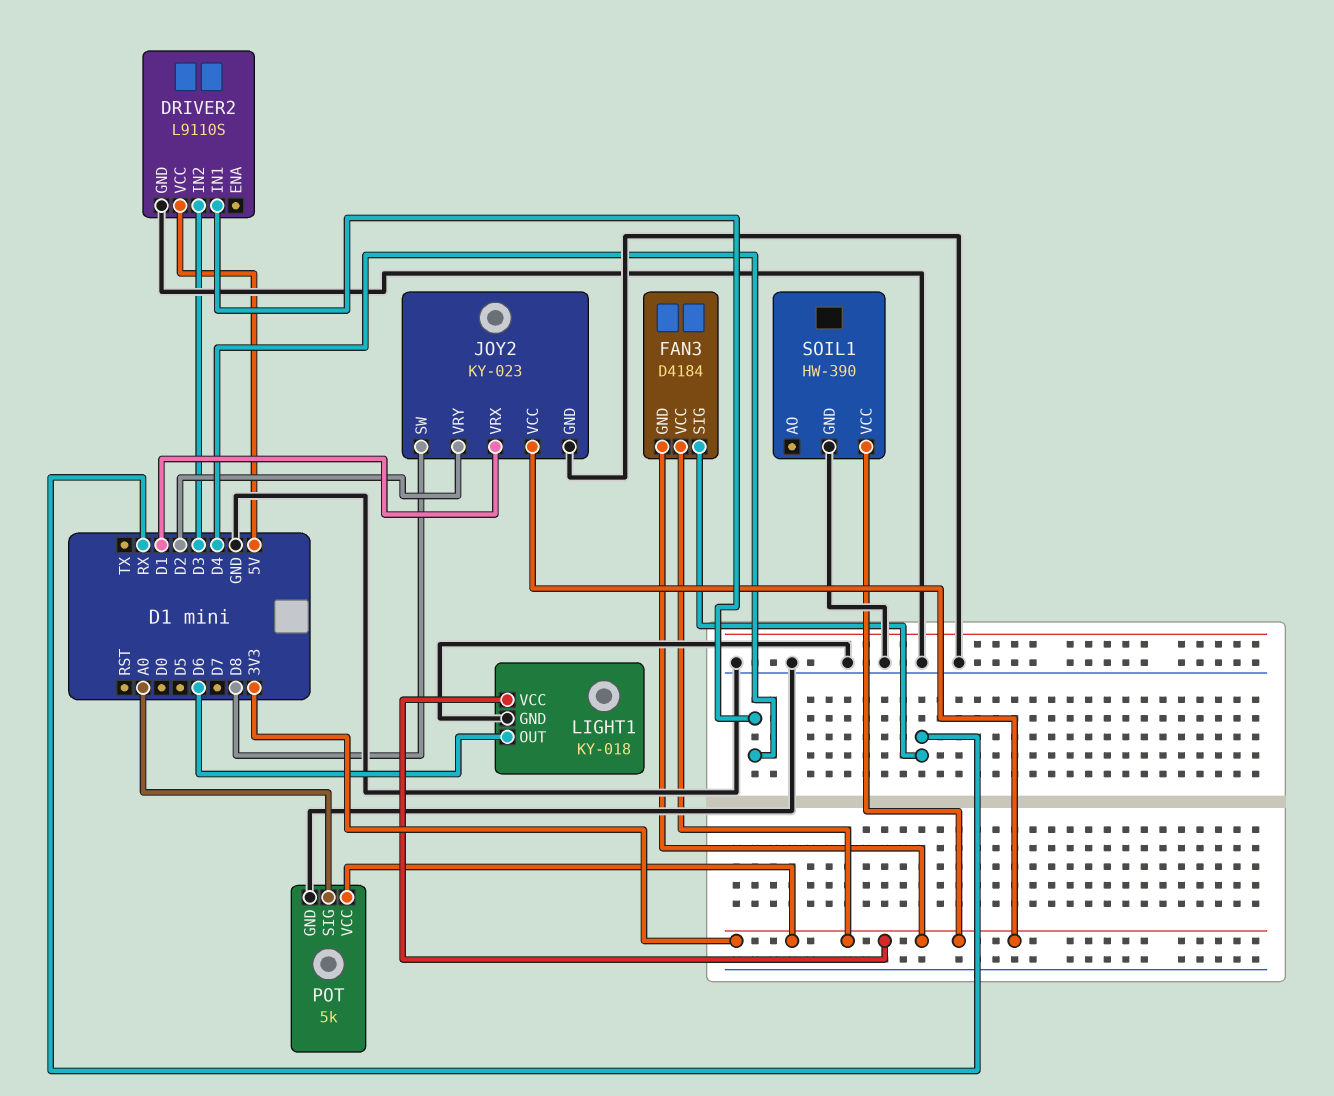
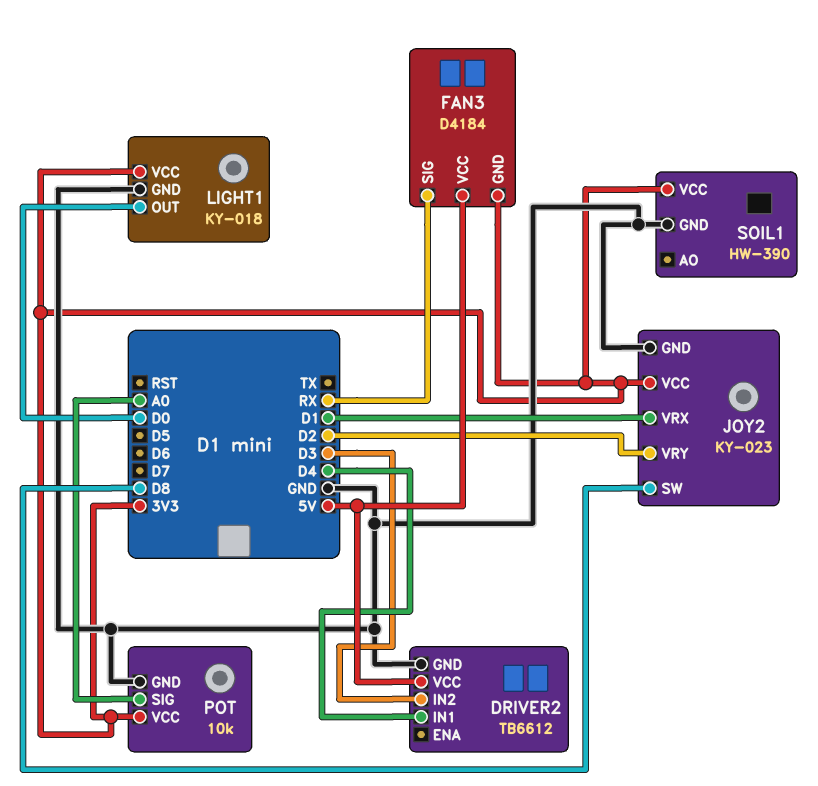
DRIVER2: L9110S -> TB6612
FAN3 pin VCC: 3V3 -> 5V
LIGHT1 pin OUT: D6 -> D0
POT: 5k -> 10k

